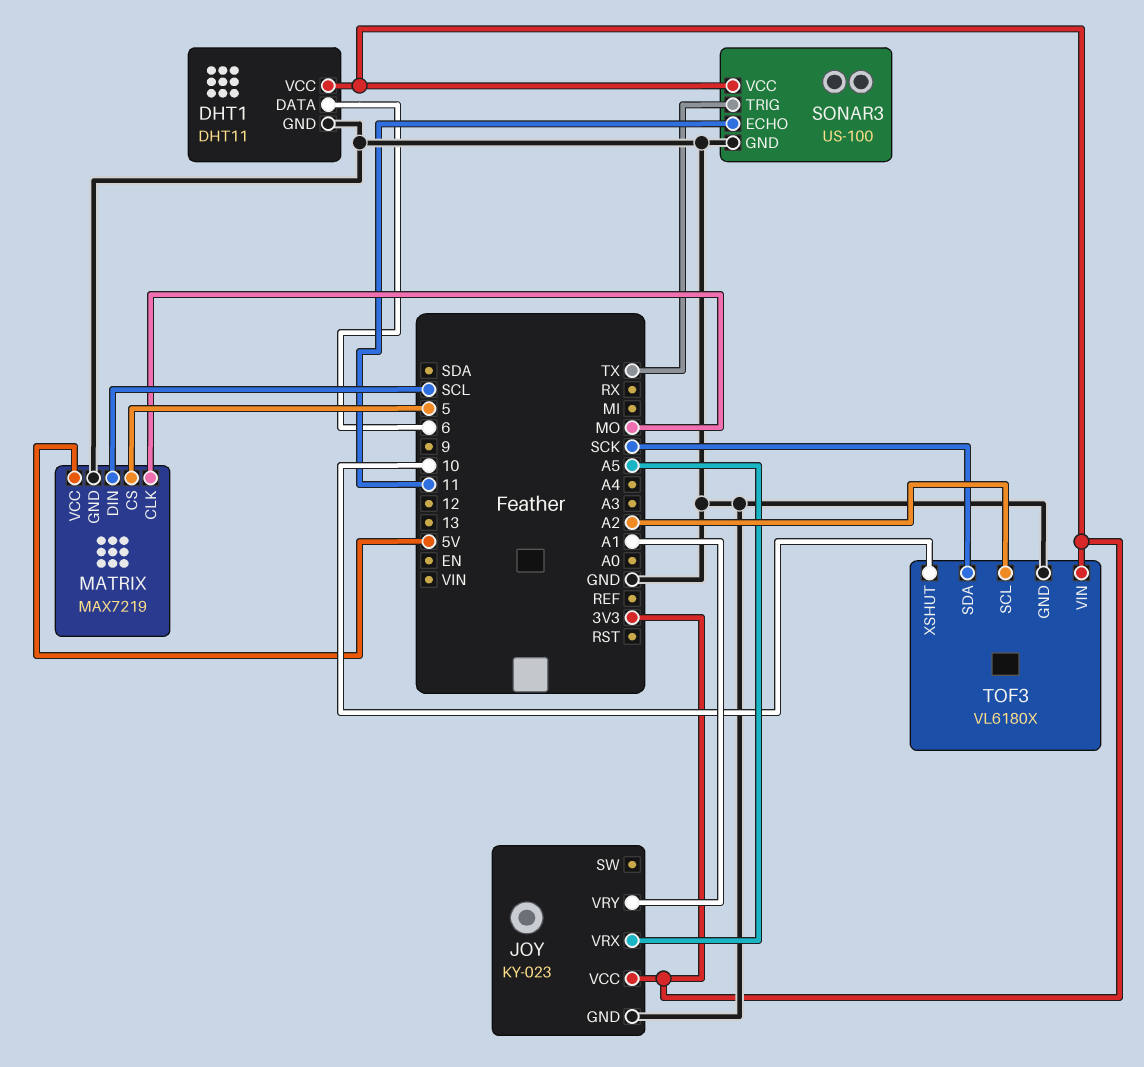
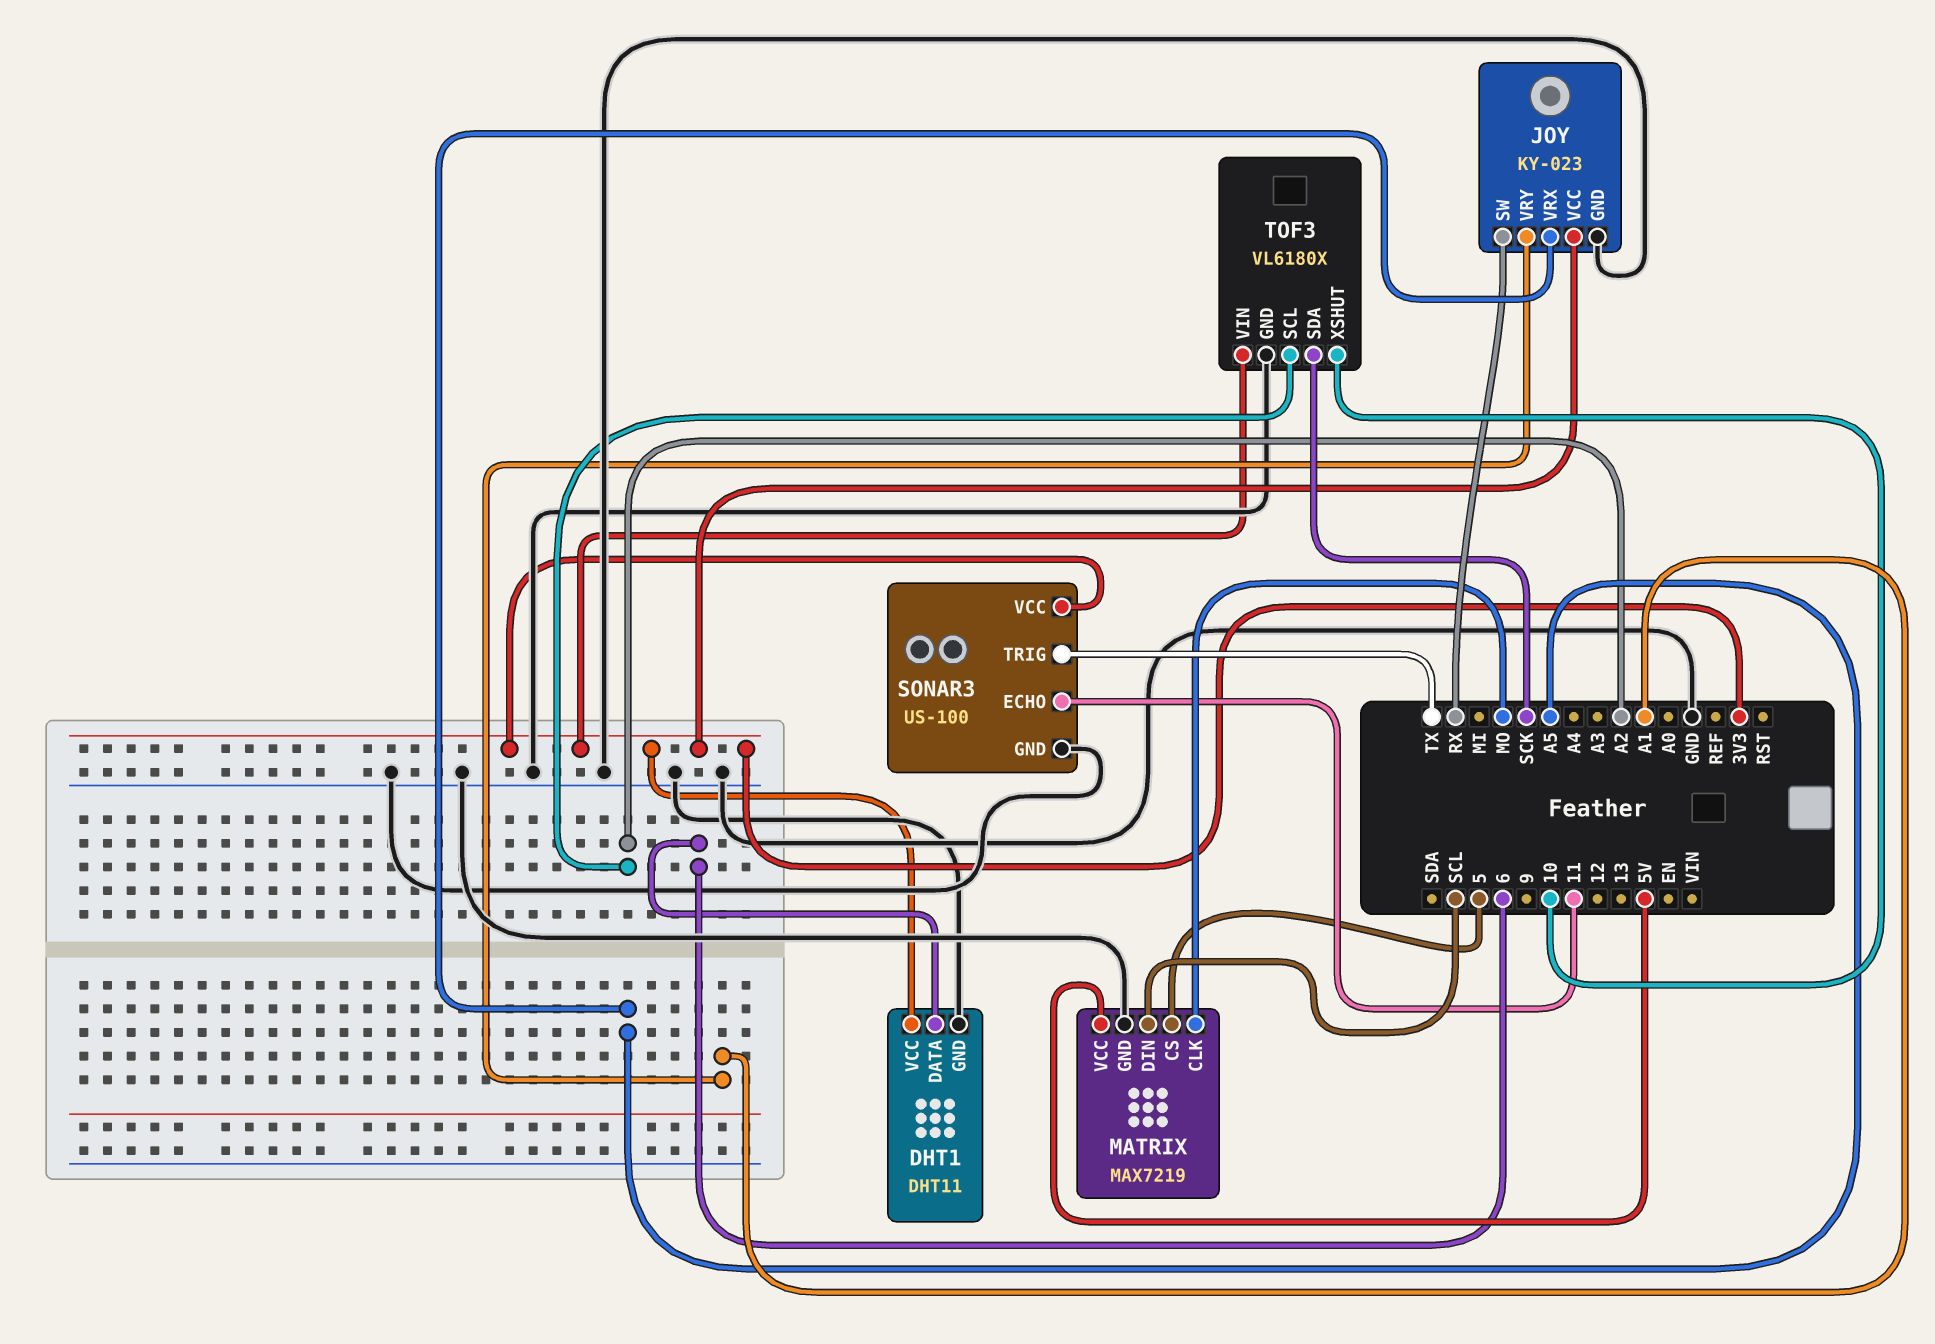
JOY pin SW: none -> RX

